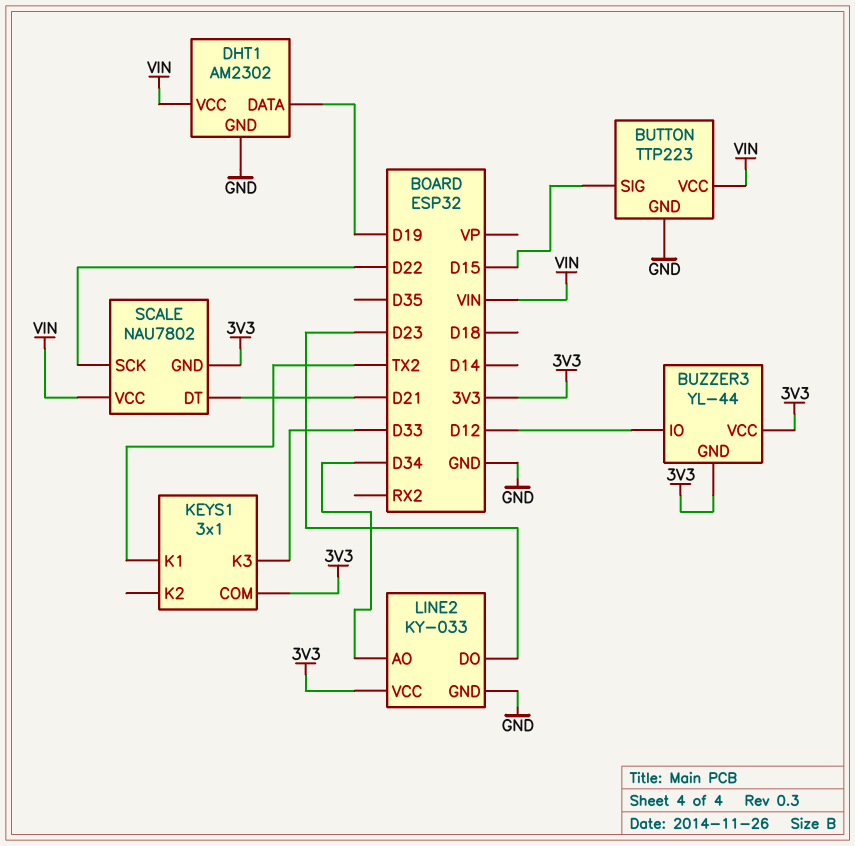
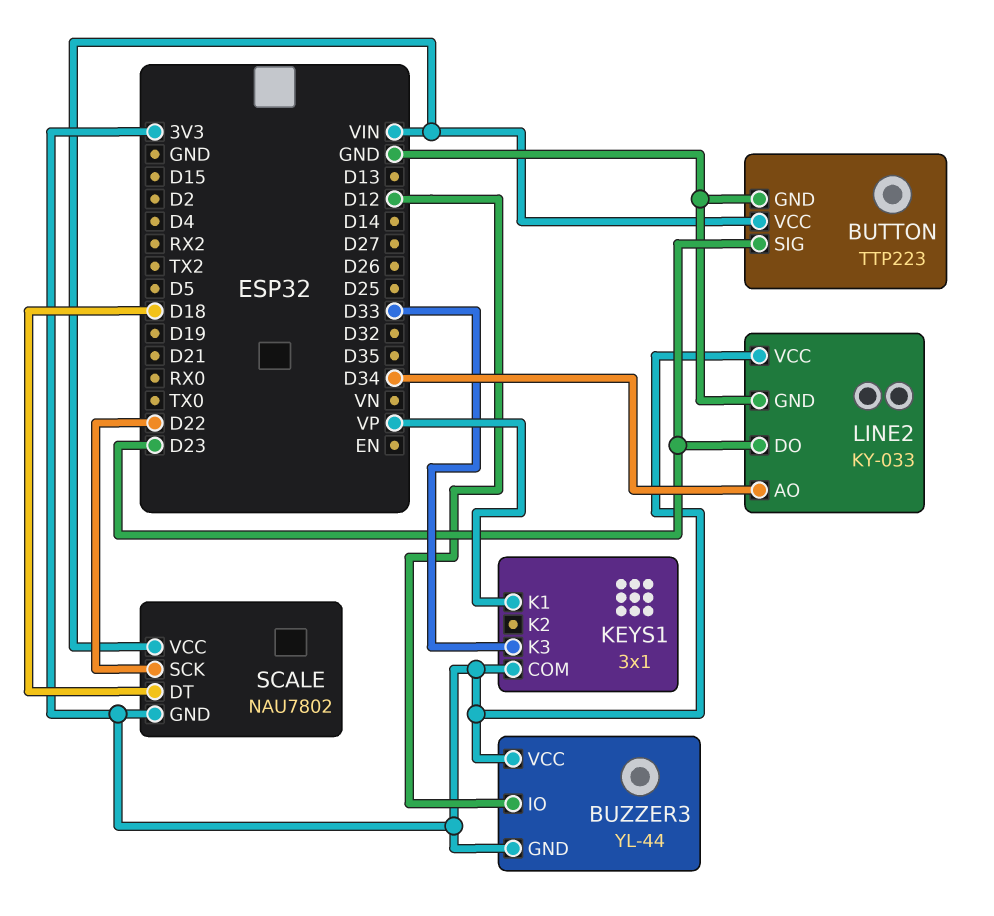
BUTTON pin SIG: D15 -> D23
DHT1: AM2302 -> none
DHT1 pin DATA: D19 -> none
DHT1 pin GND: GND -> none
DHT1 pin VCC: VIN -> none
KEYS1 pin K1: TX2 -> VP
SCALE pin DT: D21 -> D18

